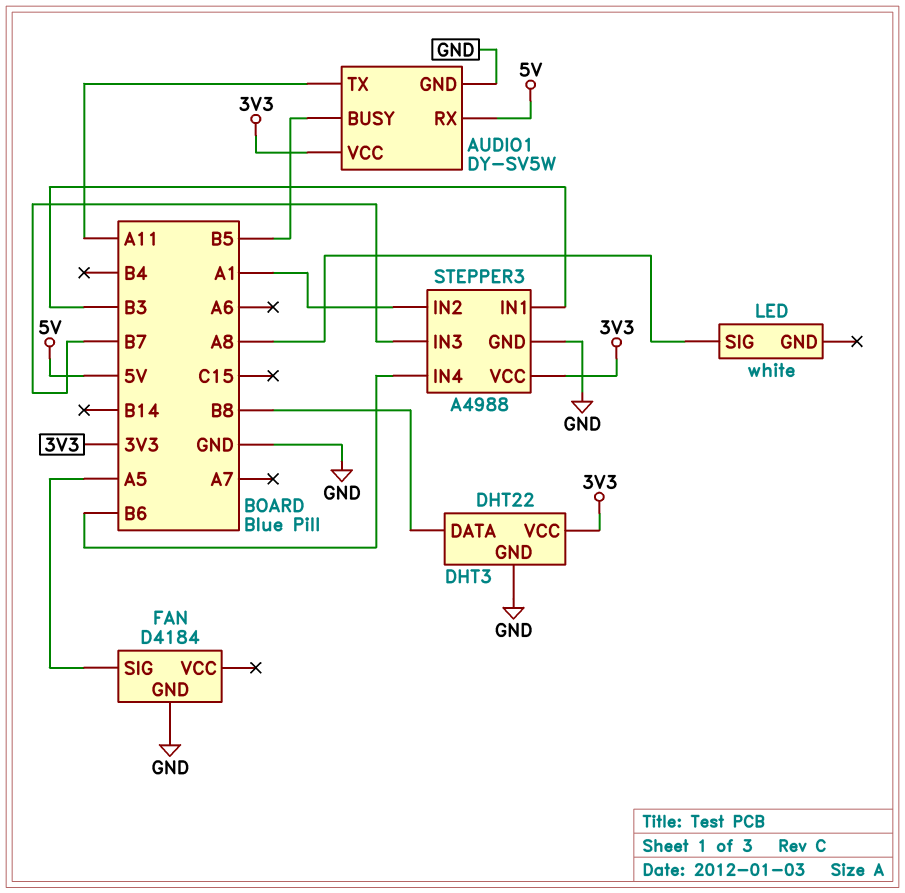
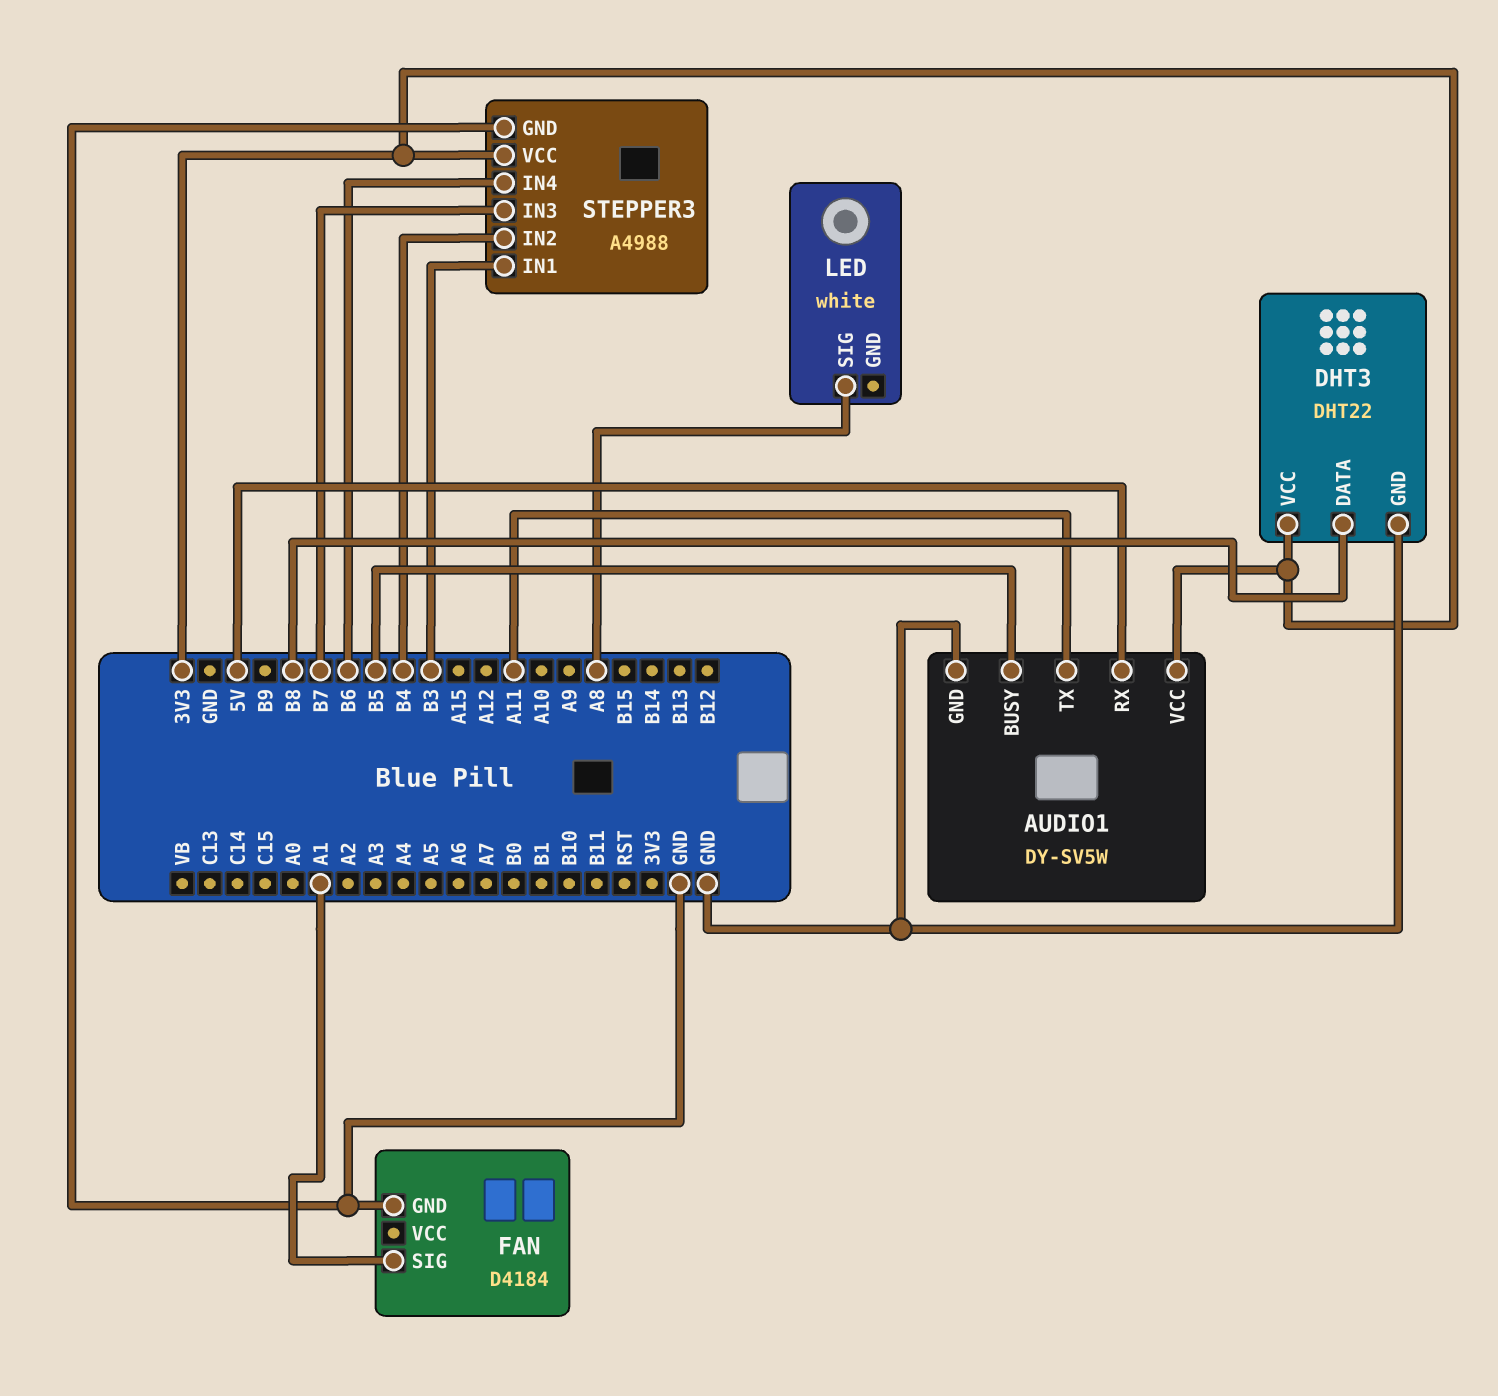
FAN pin SIG: A5 -> A1
STEPPER3 pin IN2: A1 -> B4

